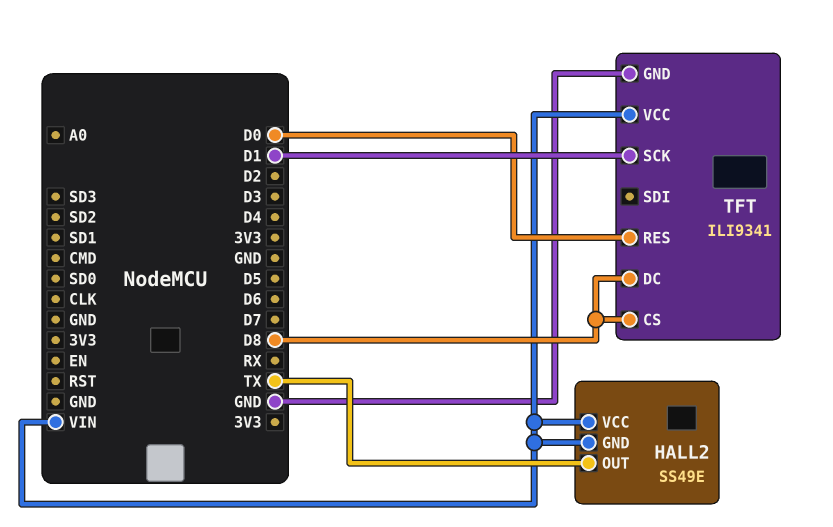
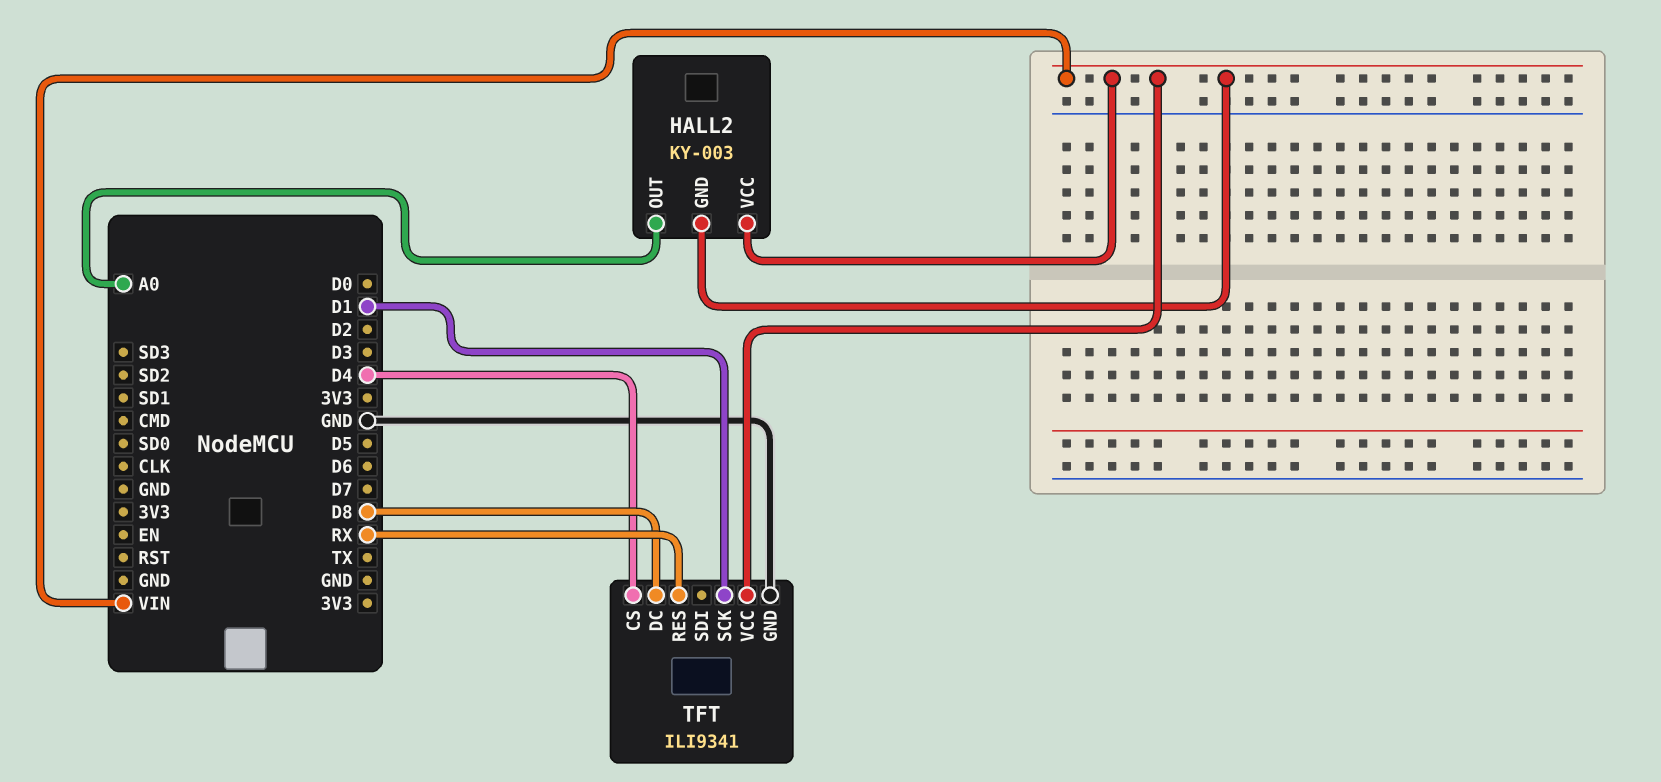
HALL2: SS49E -> KY-003
HALL2 pin OUT: TX -> A0
TFT pin CS: D8 -> D4
TFT pin RES: D0 -> RX

